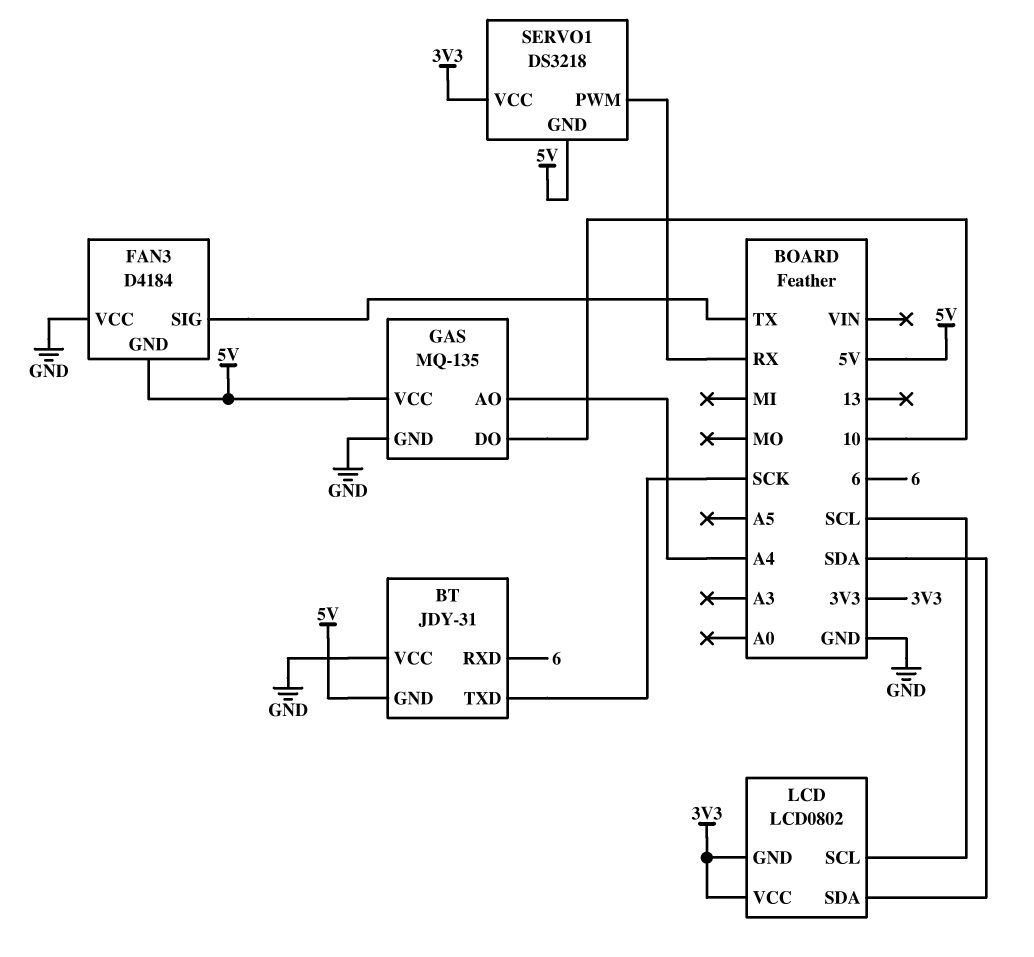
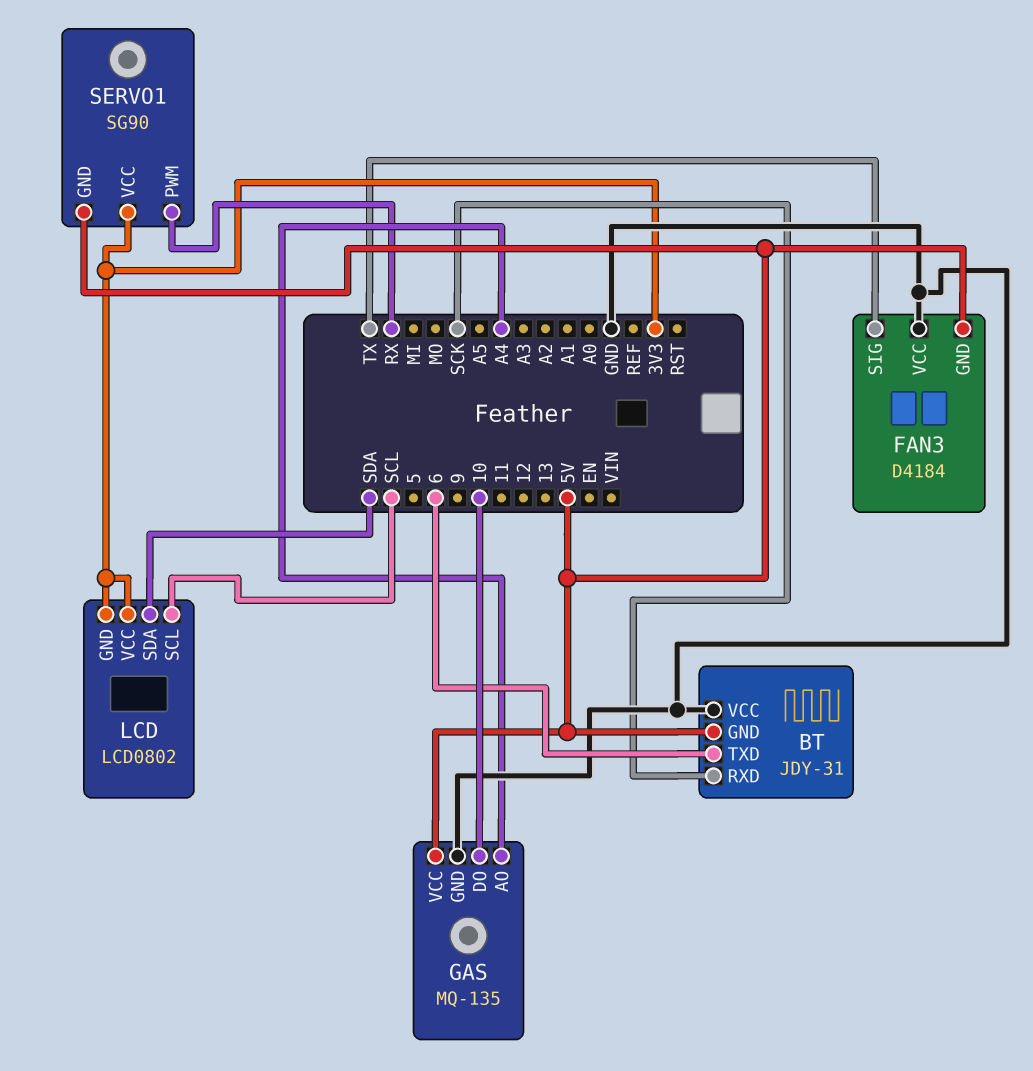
BT pin RXD: 6 -> SCK
BT pin TXD: SCK -> 6
SERVO1: DS3218 -> SG90

